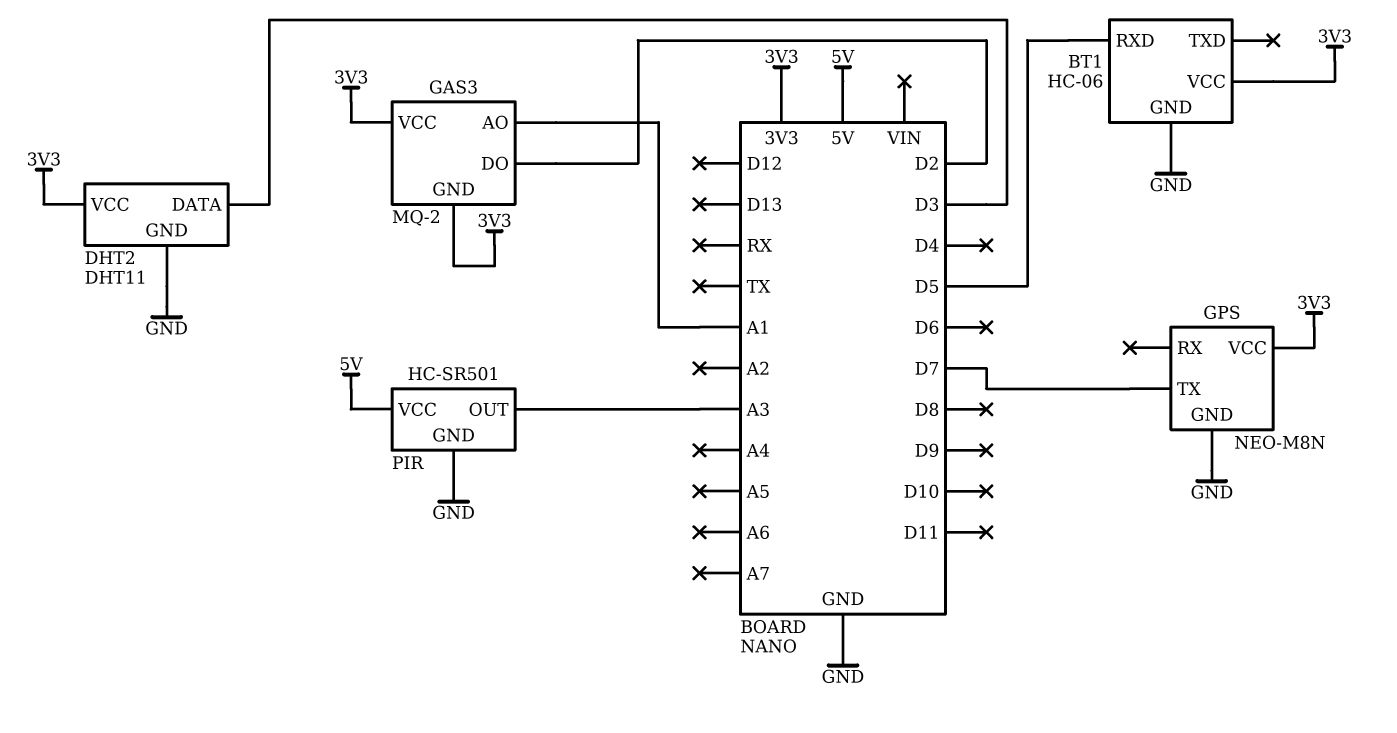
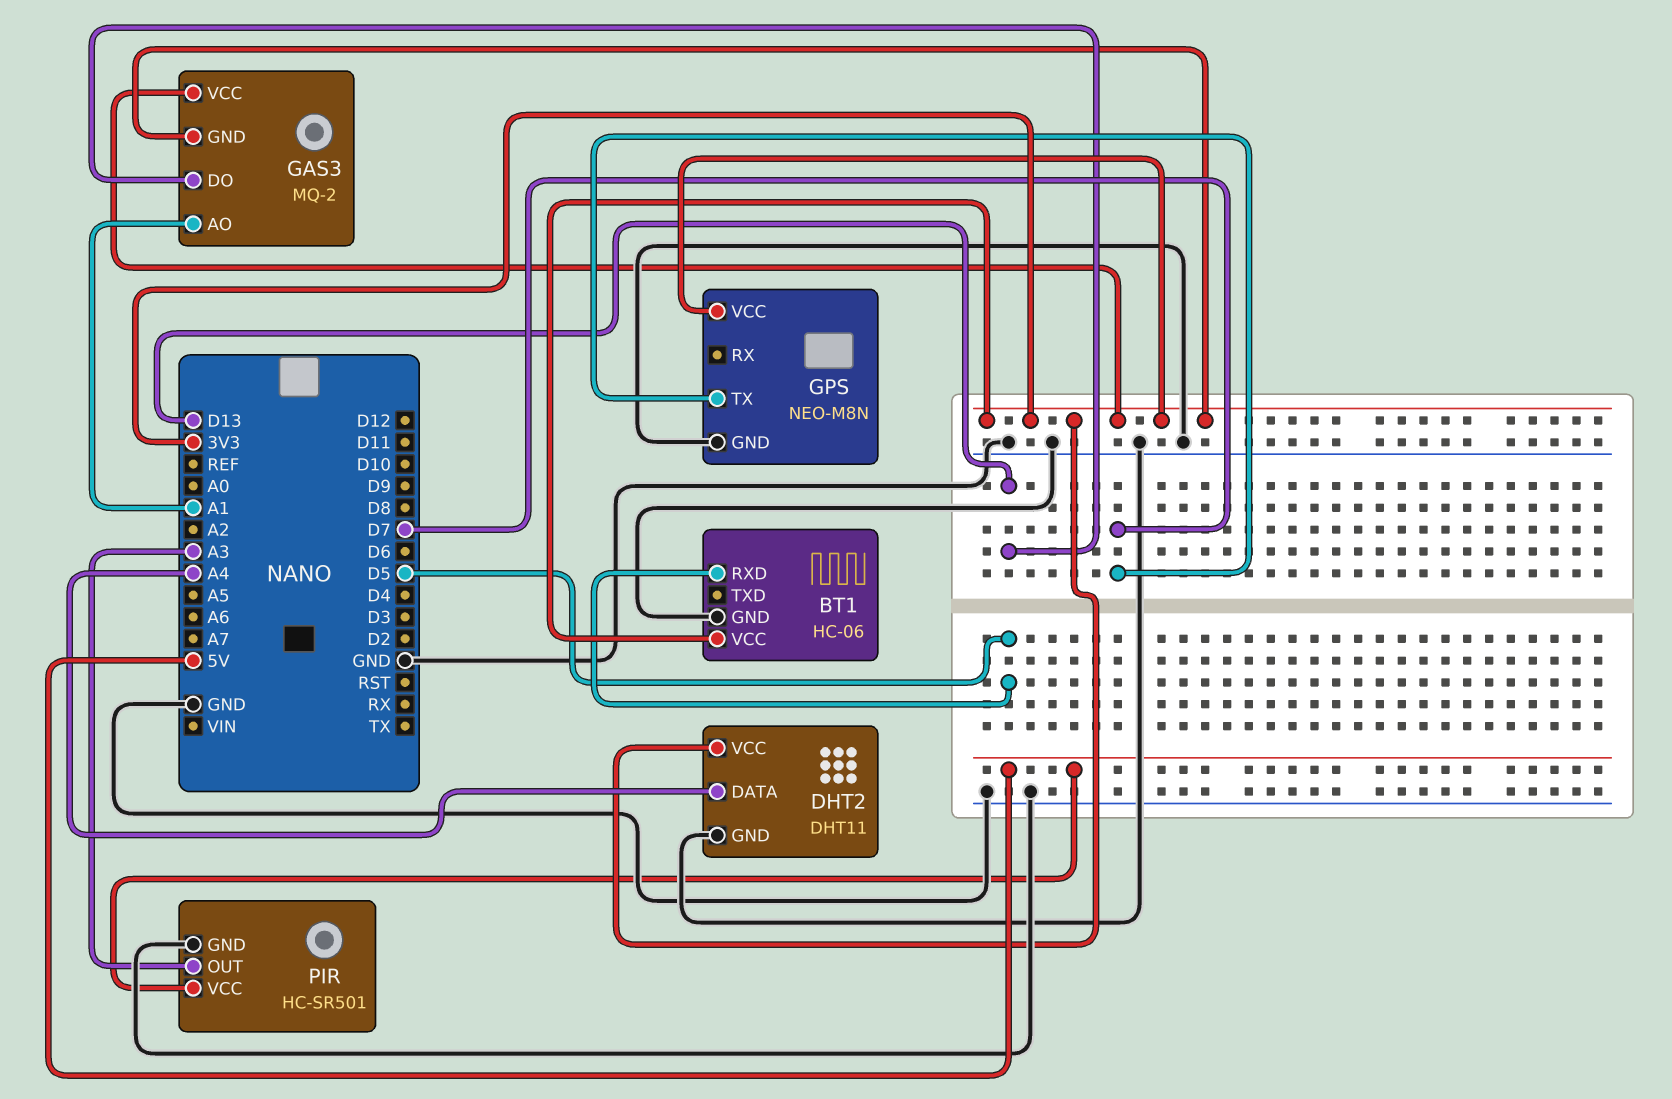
DHT2 pin DATA: D3 -> A4
GAS3 pin DO: D2 -> D13

